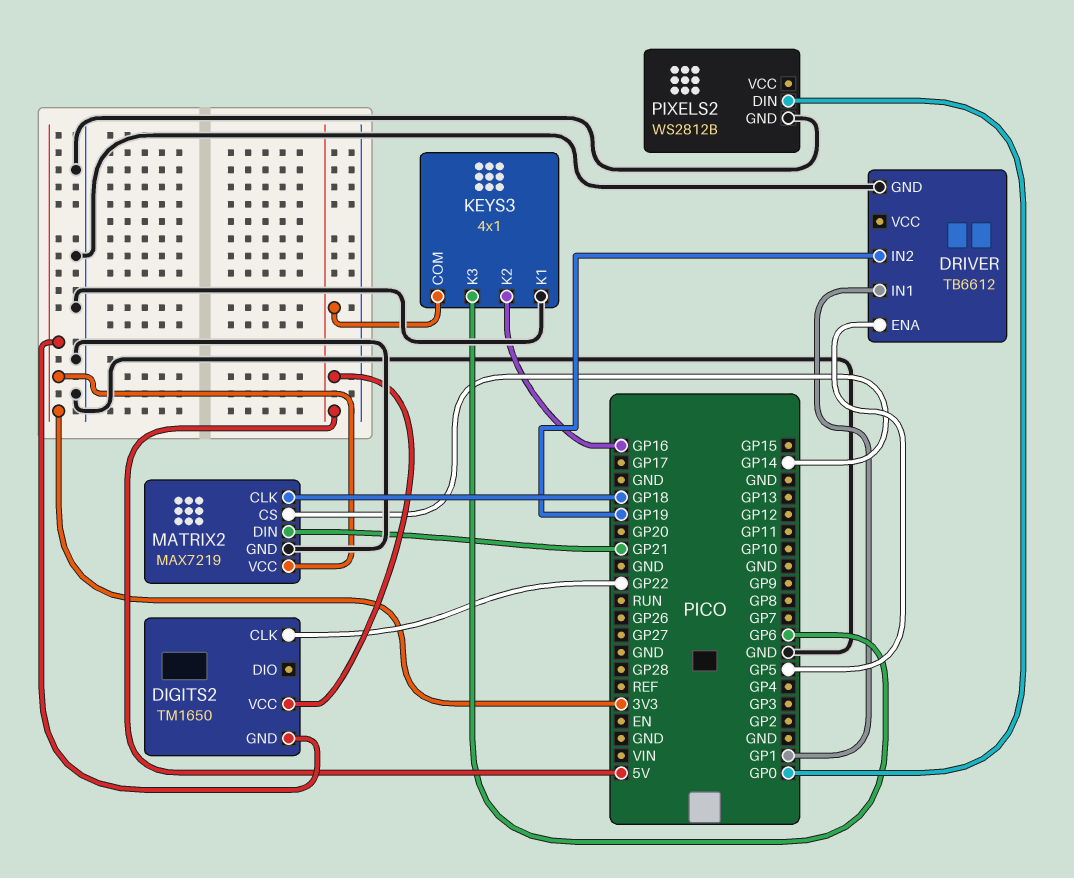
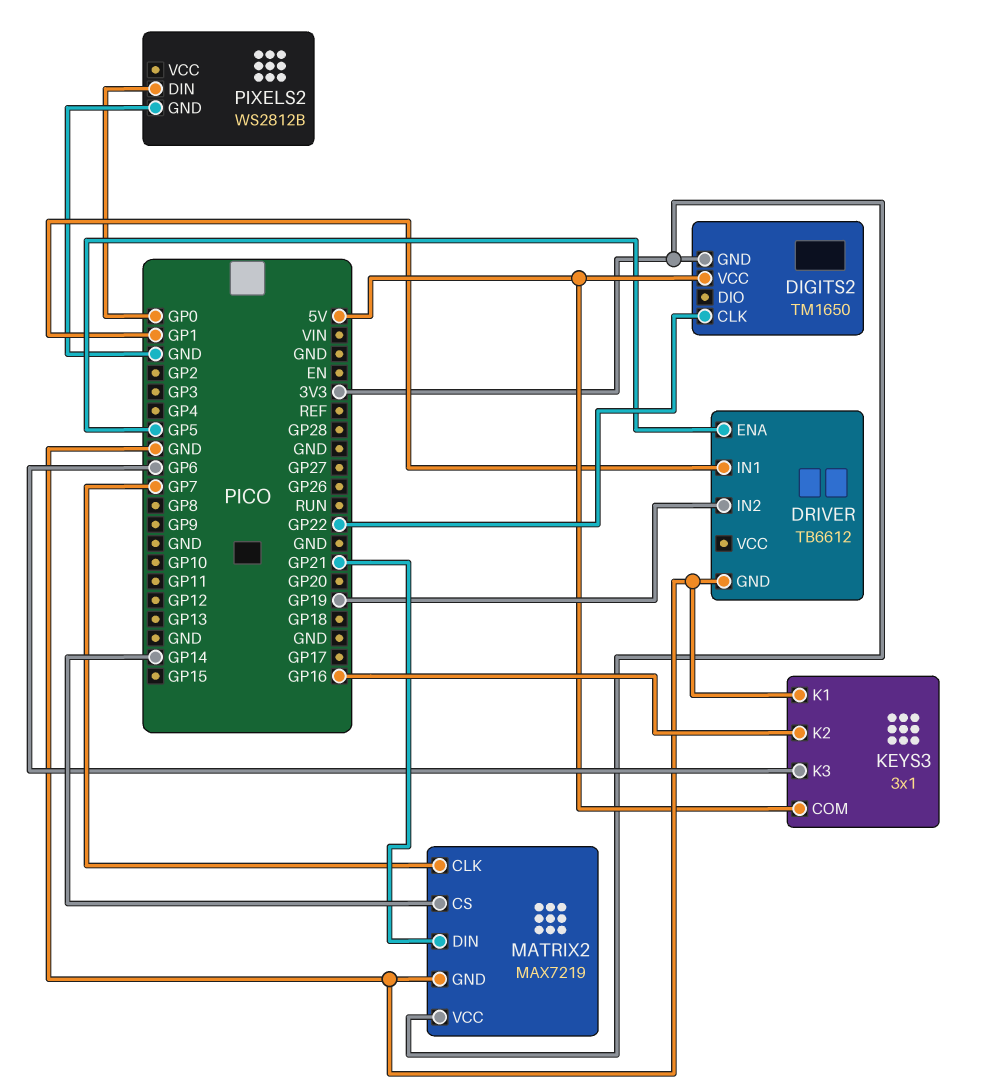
KEYS3: 4x1 -> 3x1
MATRIX2 pin CLK: GP18 -> GP7

